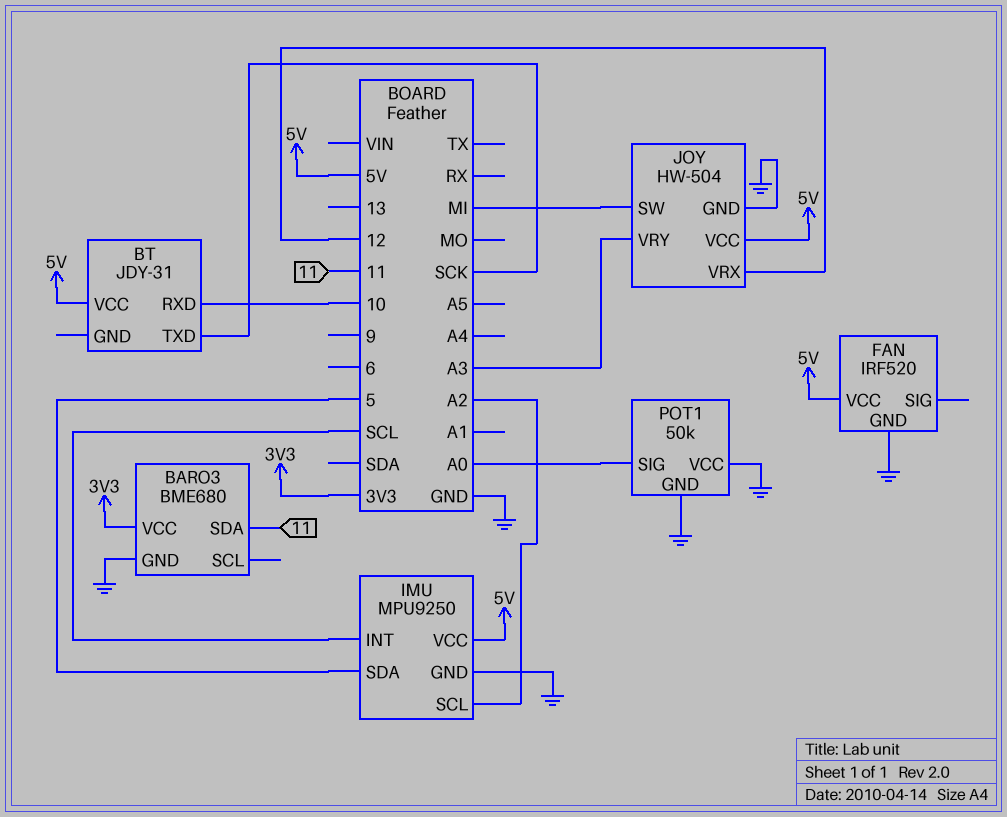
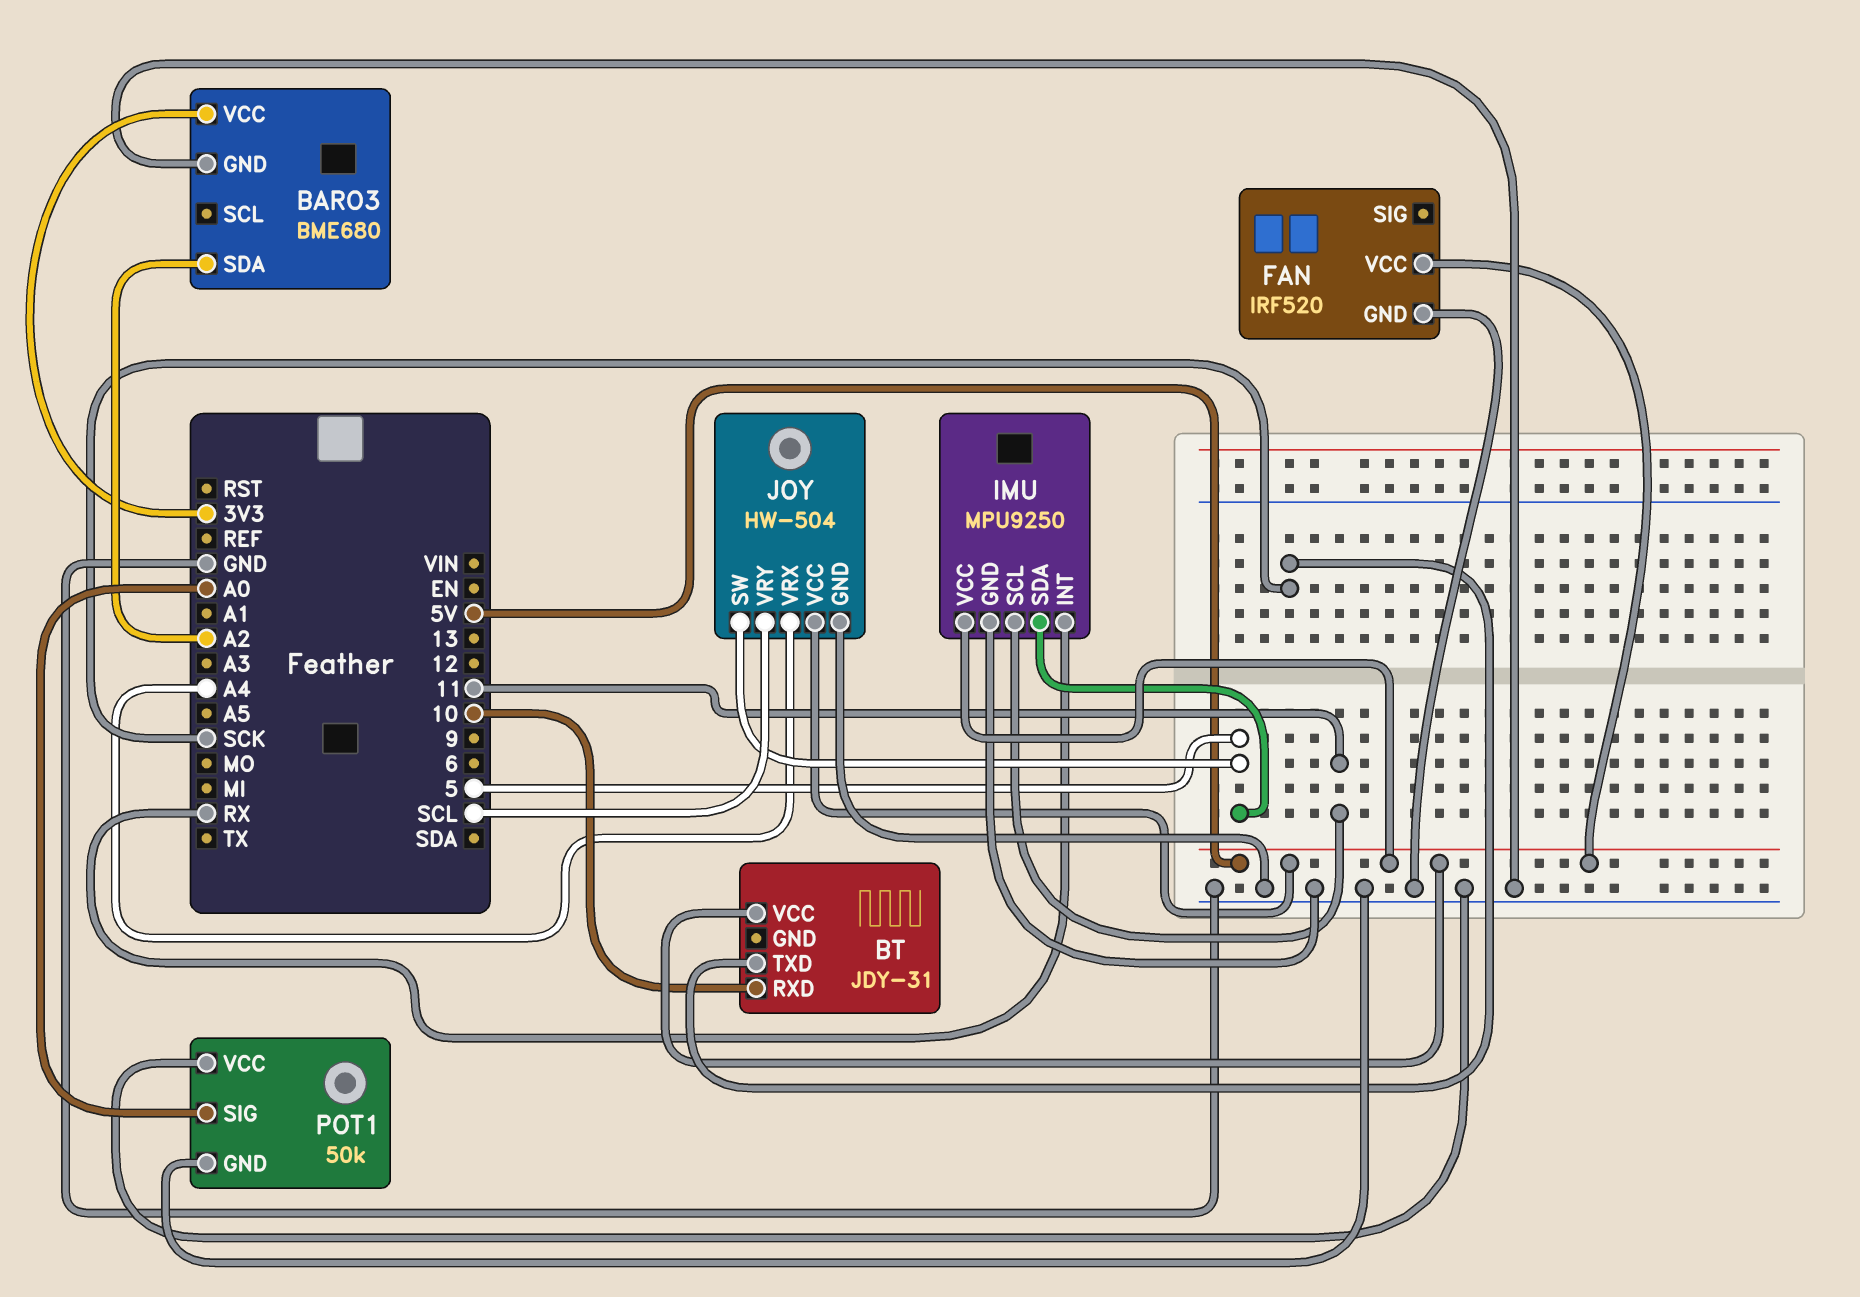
BARO3 pin SDA: 11 -> A2
IMU pin INT: SCL -> RX
IMU pin SCL: A2 -> 11
JOY pin SW: MI -> 5
JOY pin VRX: 12 -> A4
JOY pin VRY: A3 -> SCL

